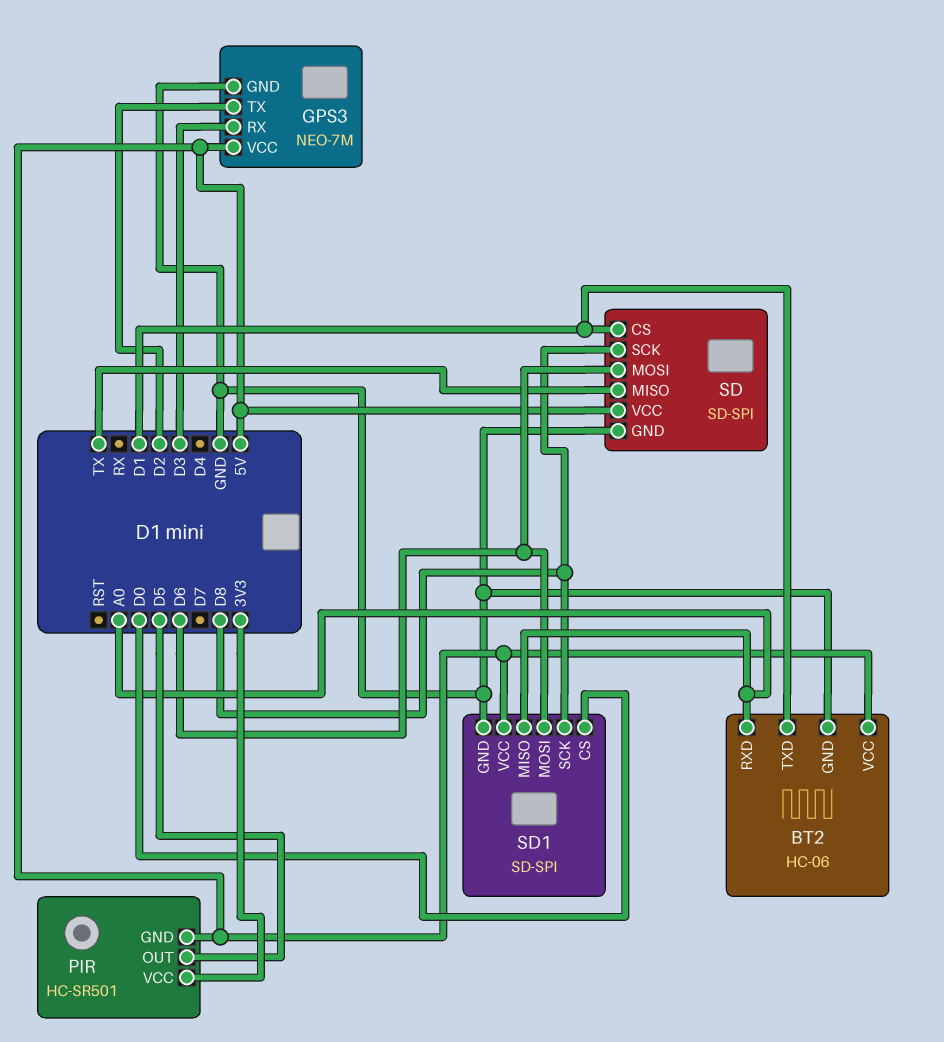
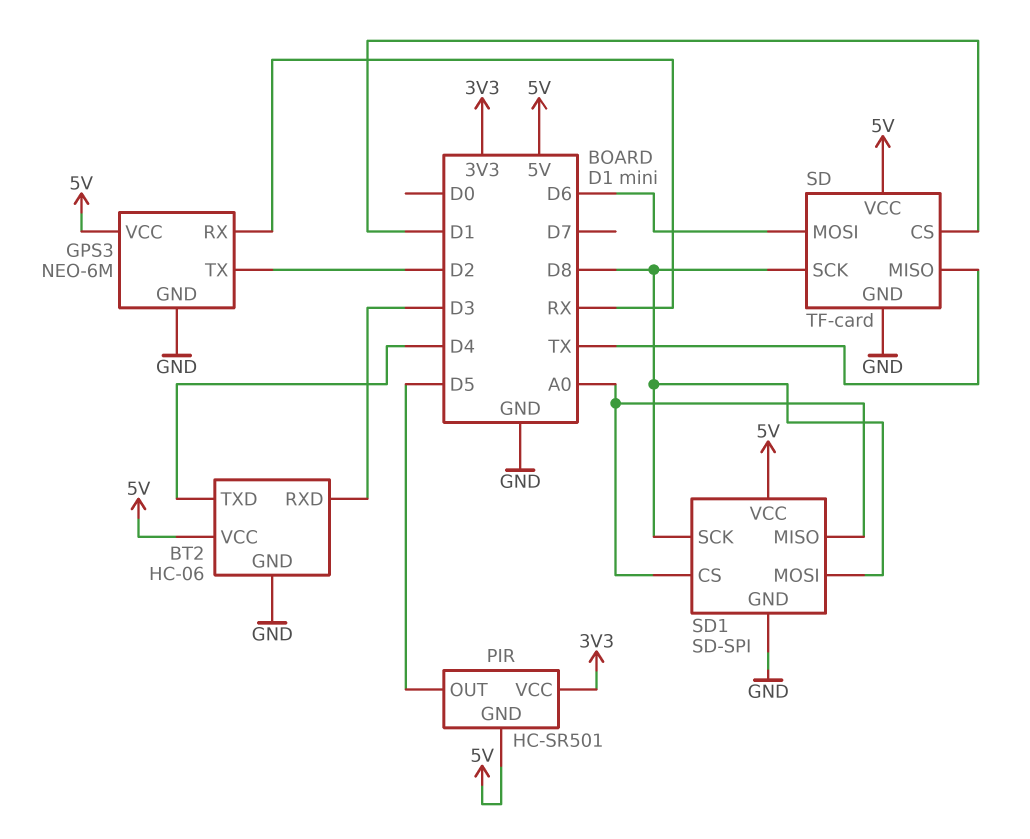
BT2 pin RXD: A0 -> D3
BT2 pin TXD: D1 -> D4
GPS3: NEO-7M -> NEO-6M
GPS3 pin RX: D3 -> RX
SD: SD-SPI -> TF-card
SD1 pin CS: D0 -> A0
SD1 pin MOSI: D6 -> D8

